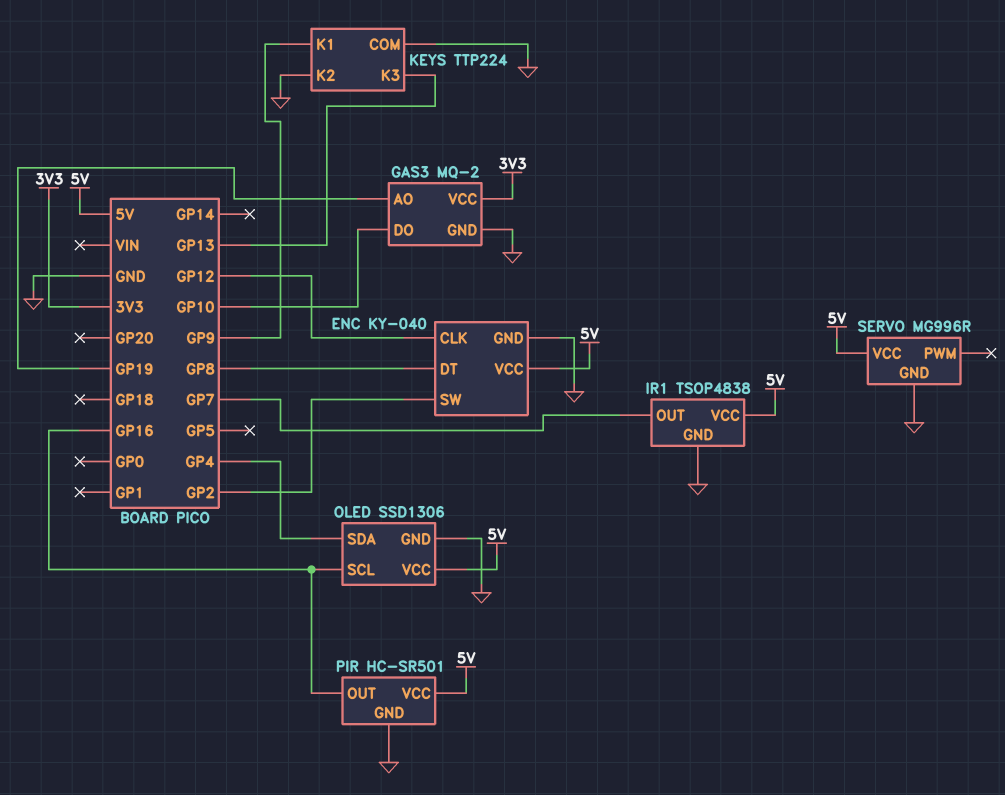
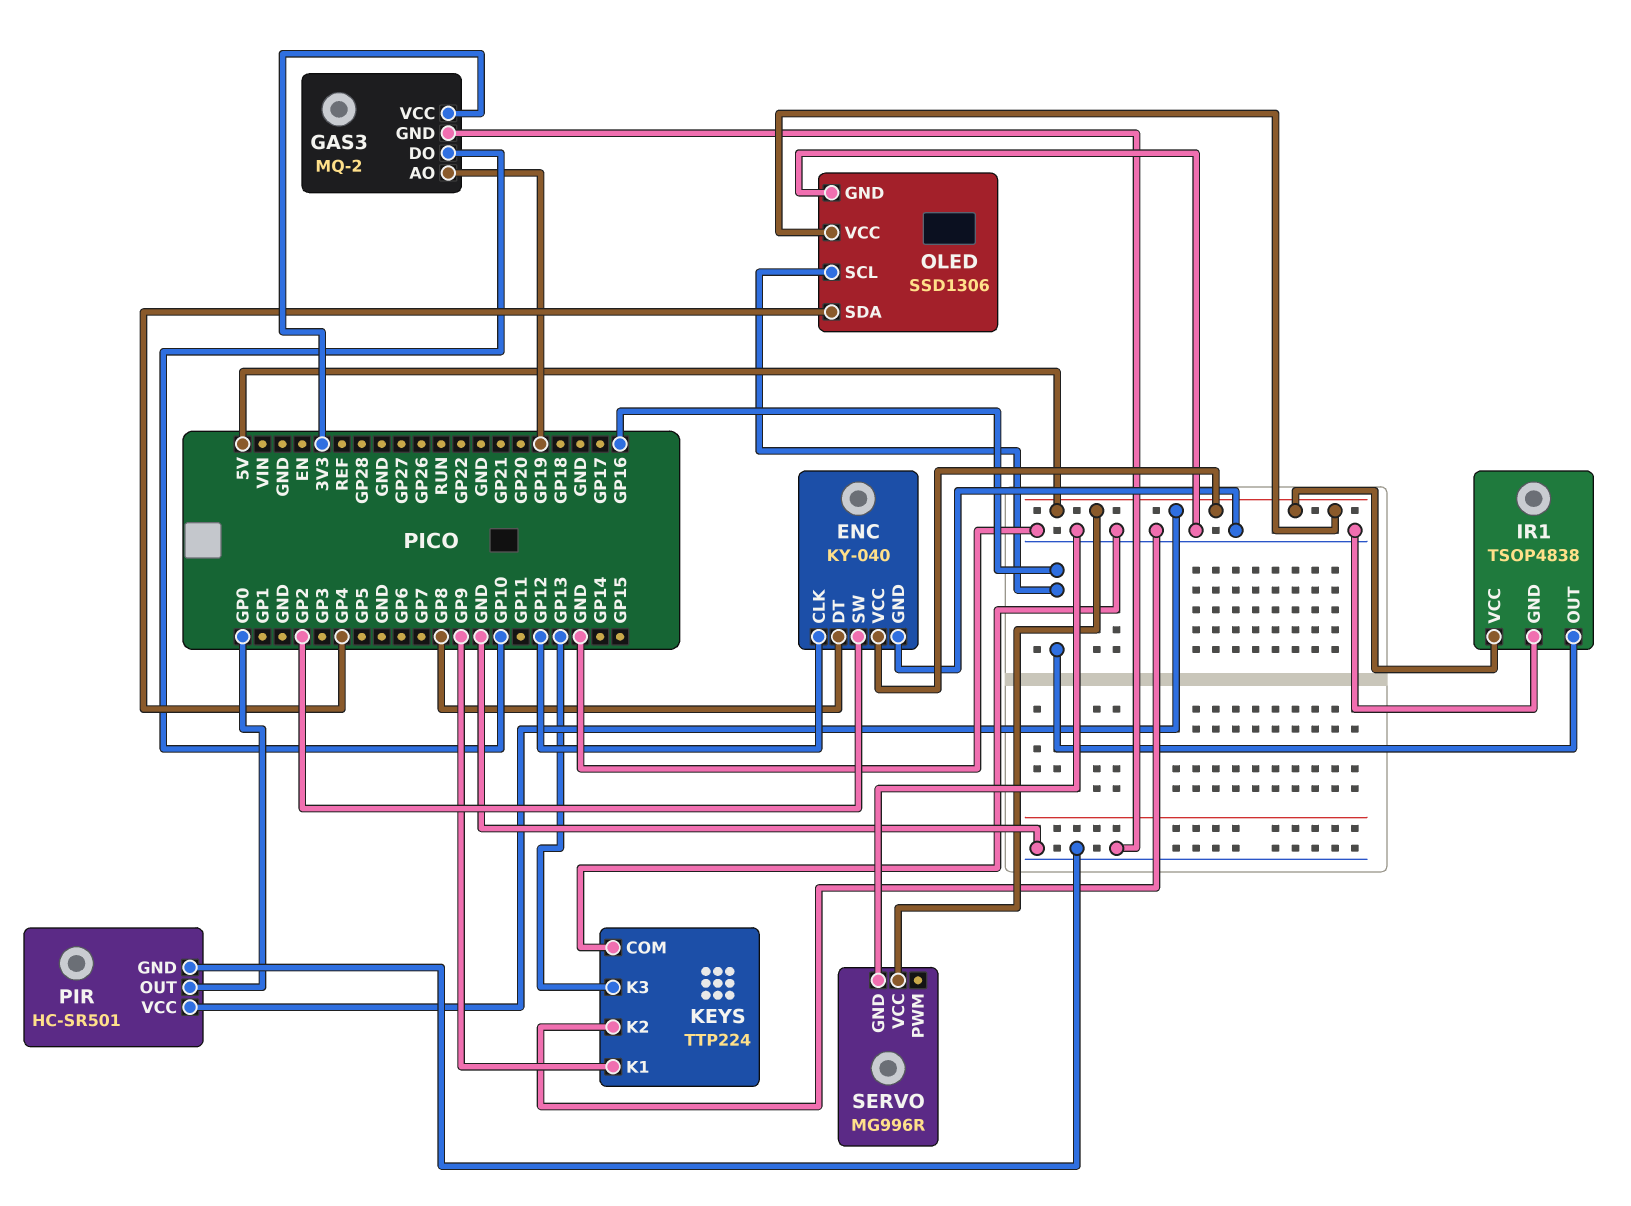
IR1 pin OUT: GP7 -> GP16
PIR pin OUT: GP16 -> GP0

